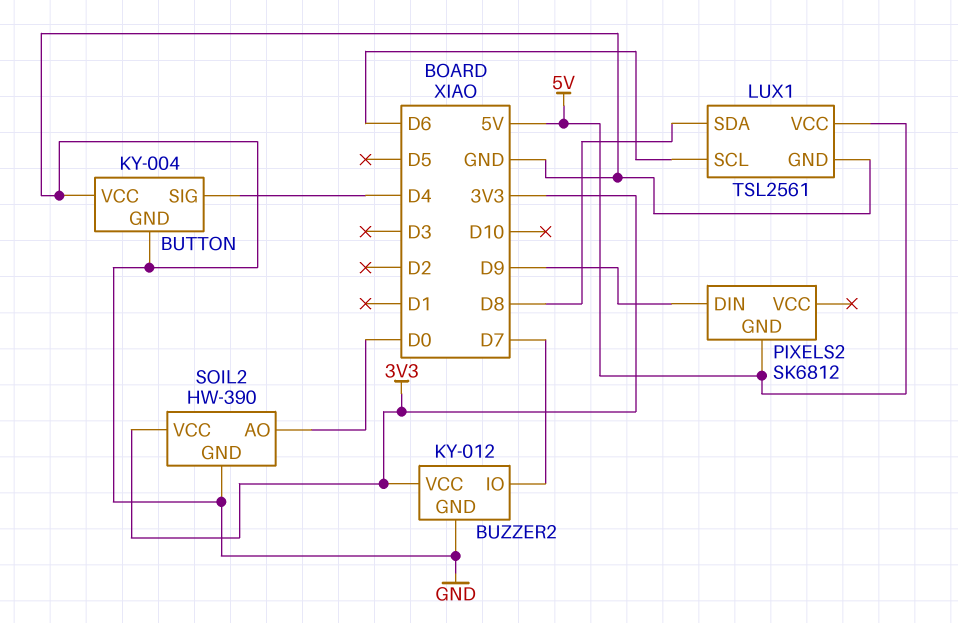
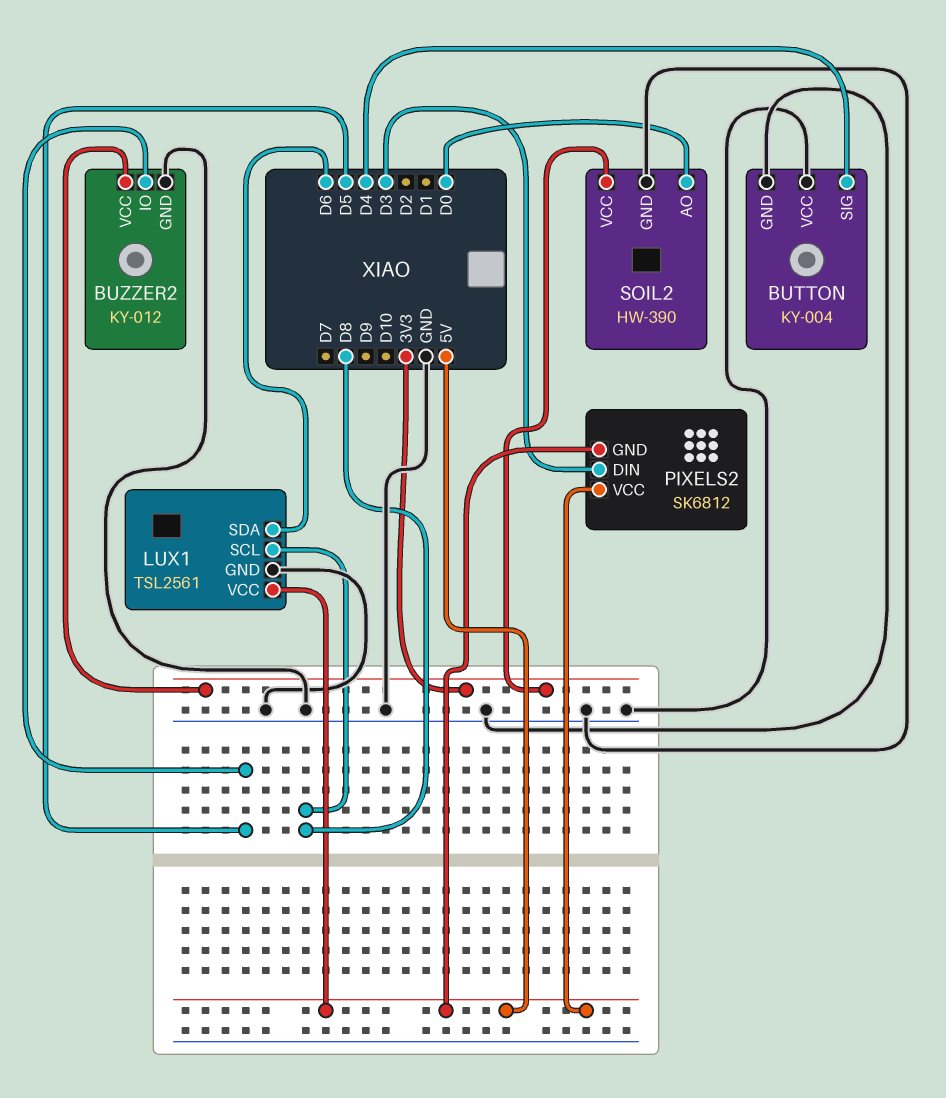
BUZZER2 pin IO: D7 -> D5
LUX1 pin SCL: D6 -> D8
LUX1 pin SDA: D8 -> D6
PIXELS2 pin DIN: D9 -> D3
PIXELS2 pin VCC: none -> 5V

